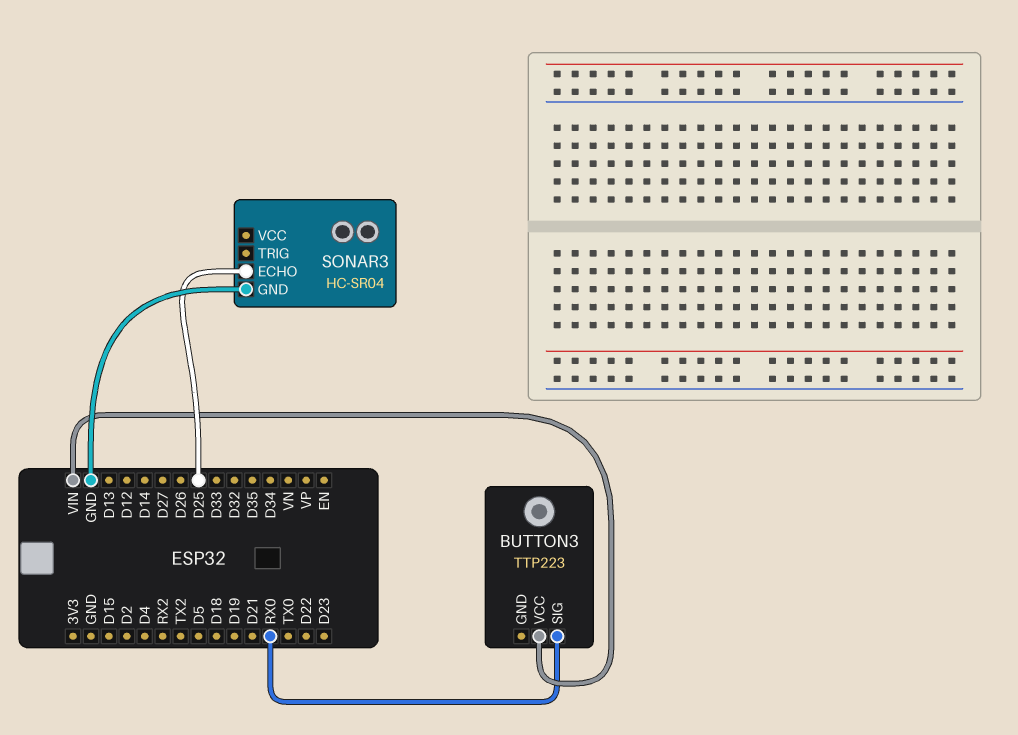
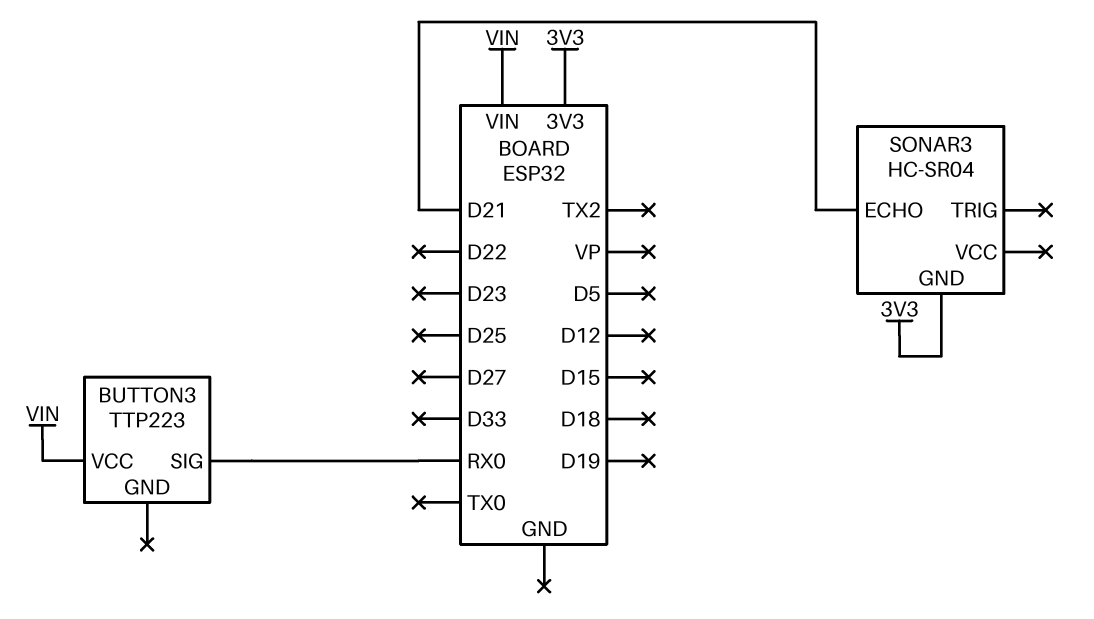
SONAR3 pin ECHO: D25 -> D21
SONAR3 pin GND: GND -> 3V3

